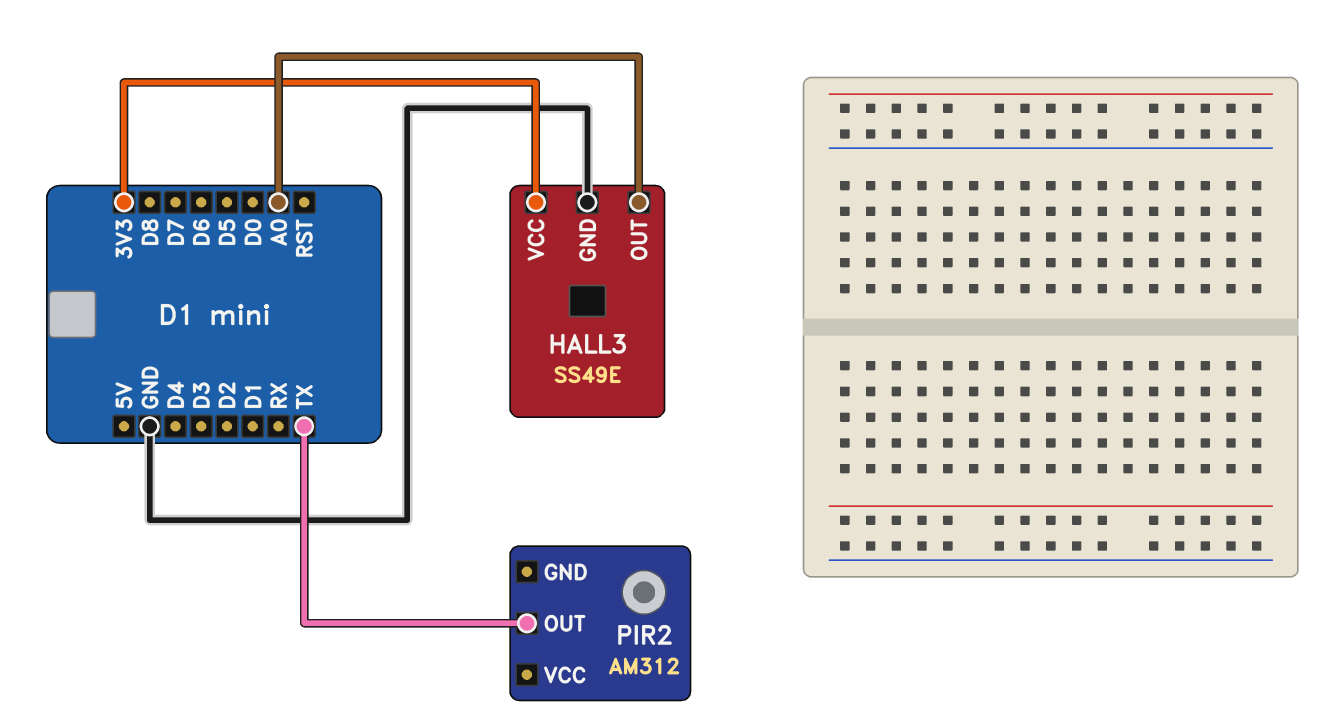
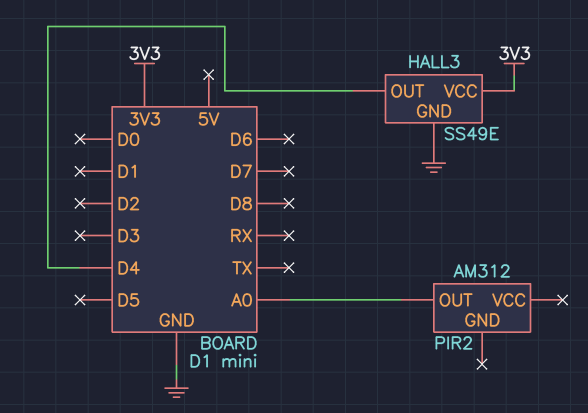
HALL3 pin OUT: A0 -> D4
PIR2 pin OUT: TX -> A0

